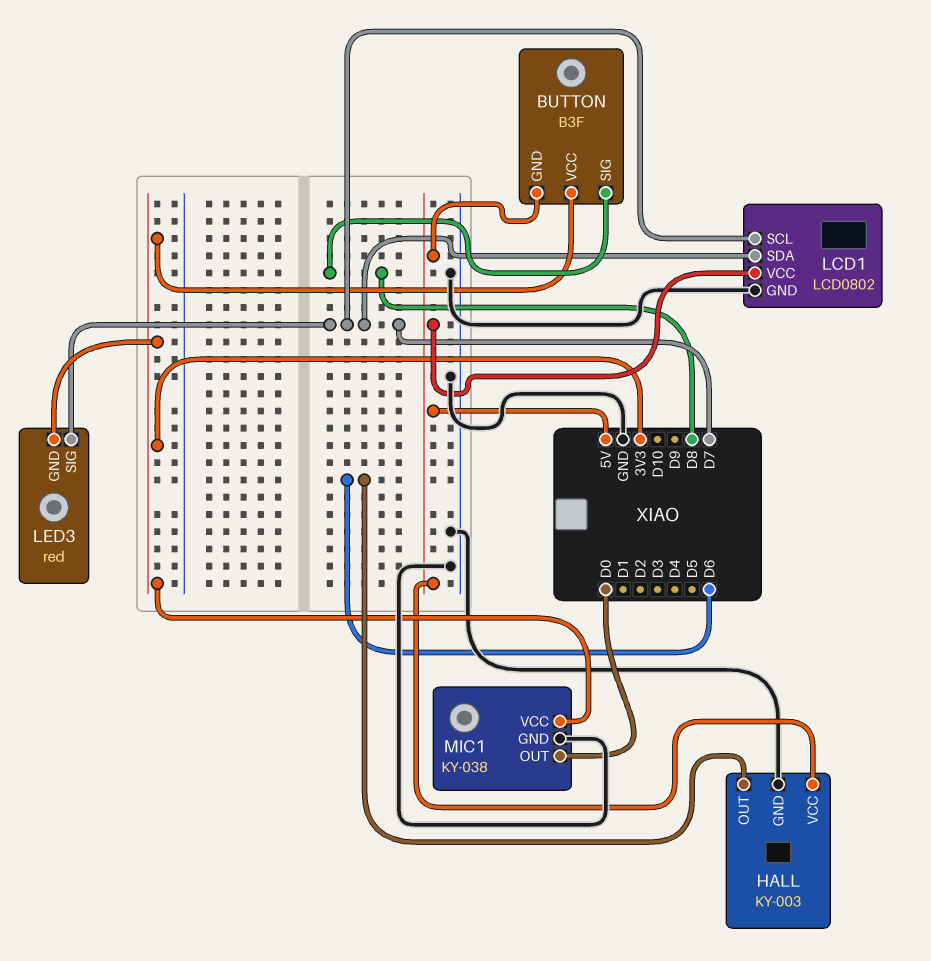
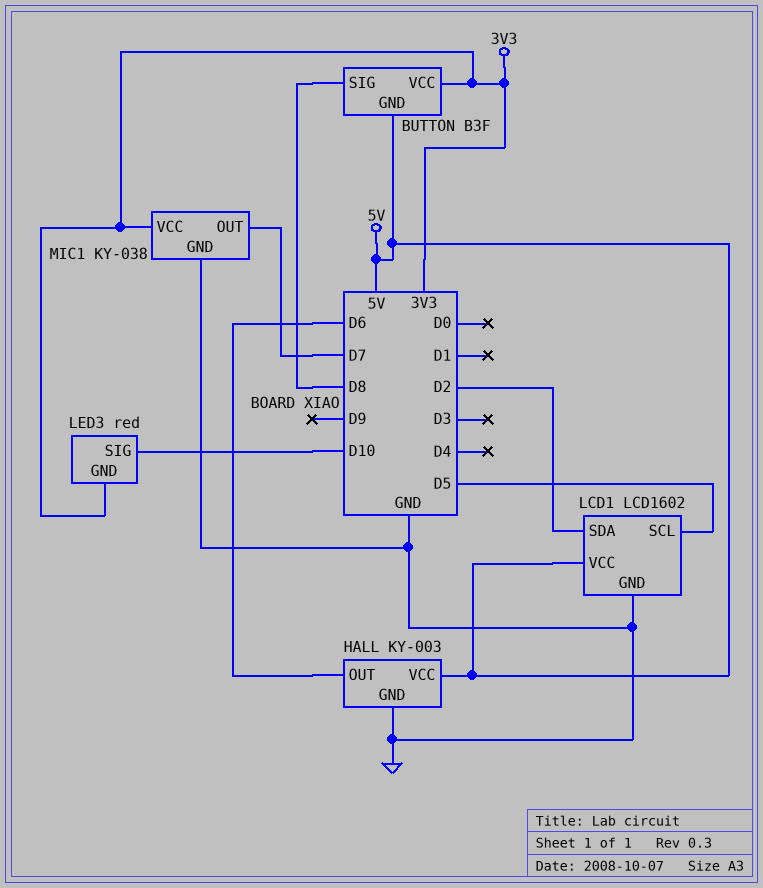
LCD1: LCD0802 -> LCD1602
LCD1 pin SCL: D7 -> D5
LCD1 pin SDA: D7 -> D2
LED3 pin SIG: D7 -> D10
MIC1 pin OUT: D0 -> D7

